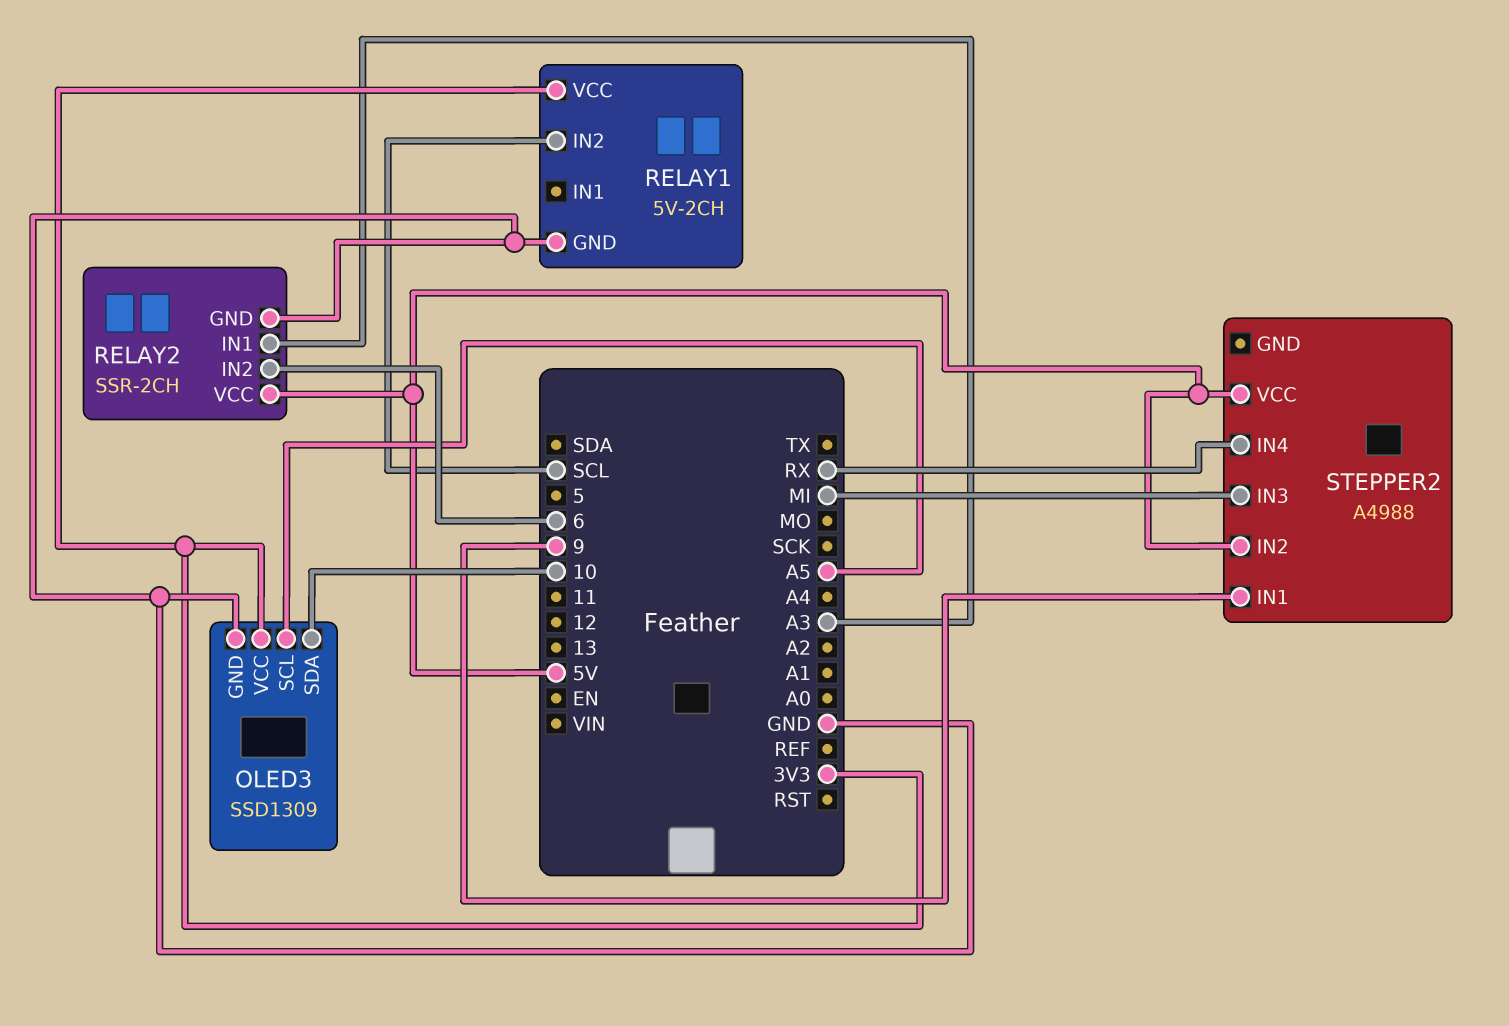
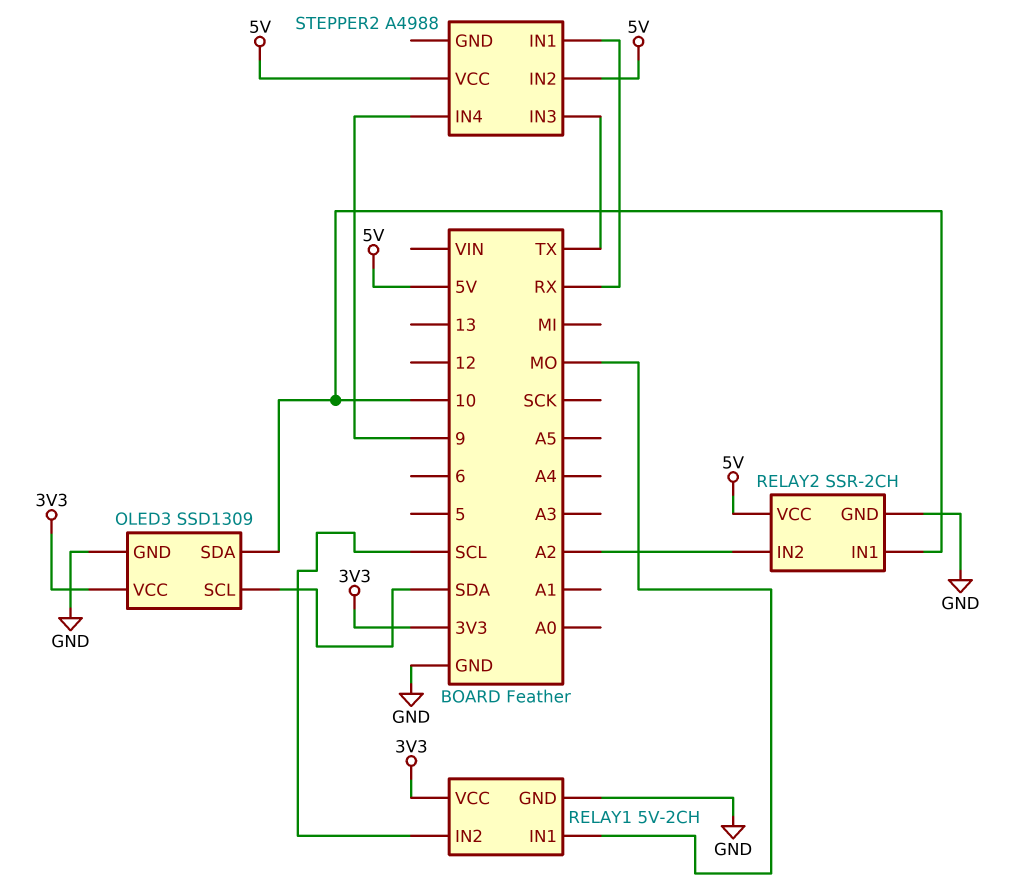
OLED3 pin SCL: A5 -> SDA
RELAY1 pin IN1: none -> MO
RELAY2 pin IN1: A3 -> 10
RELAY2 pin IN2: 6 -> A2
STEPPER2 pin IN1: 9 -> RX
STEPPER2 pin IN3: MI -> TX
STEPPER2 pin IN4: RX -> 9

